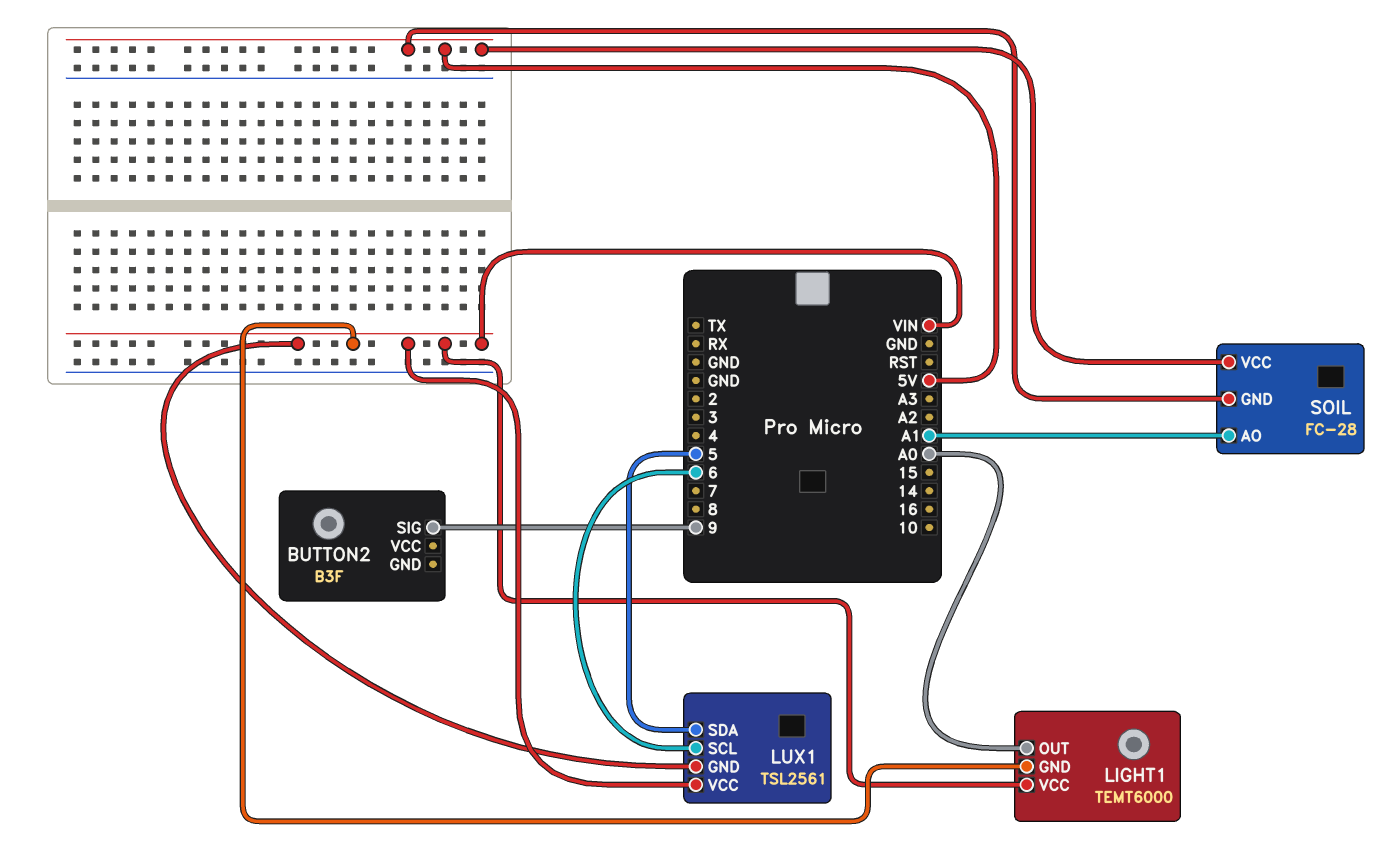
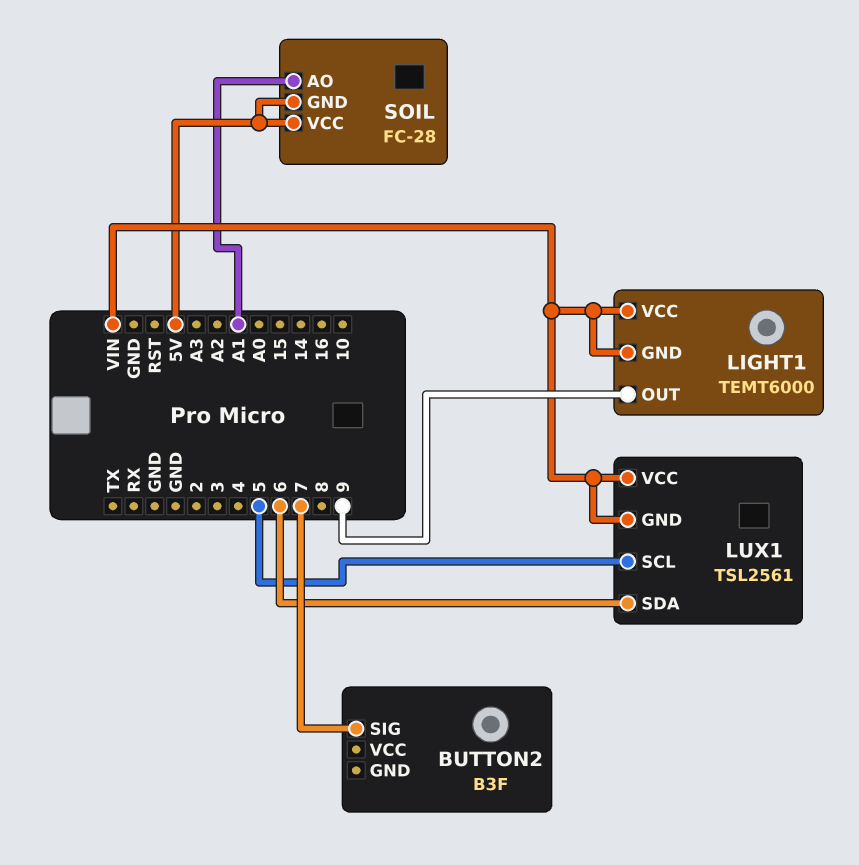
BUTTON2 pin SIG: 9 -> 7
LIGHT1 pin OUT: A0 -> 9
LUX1 pin SCL: 6 -> 5
LUX1 pin SDA: 5 -> 6

